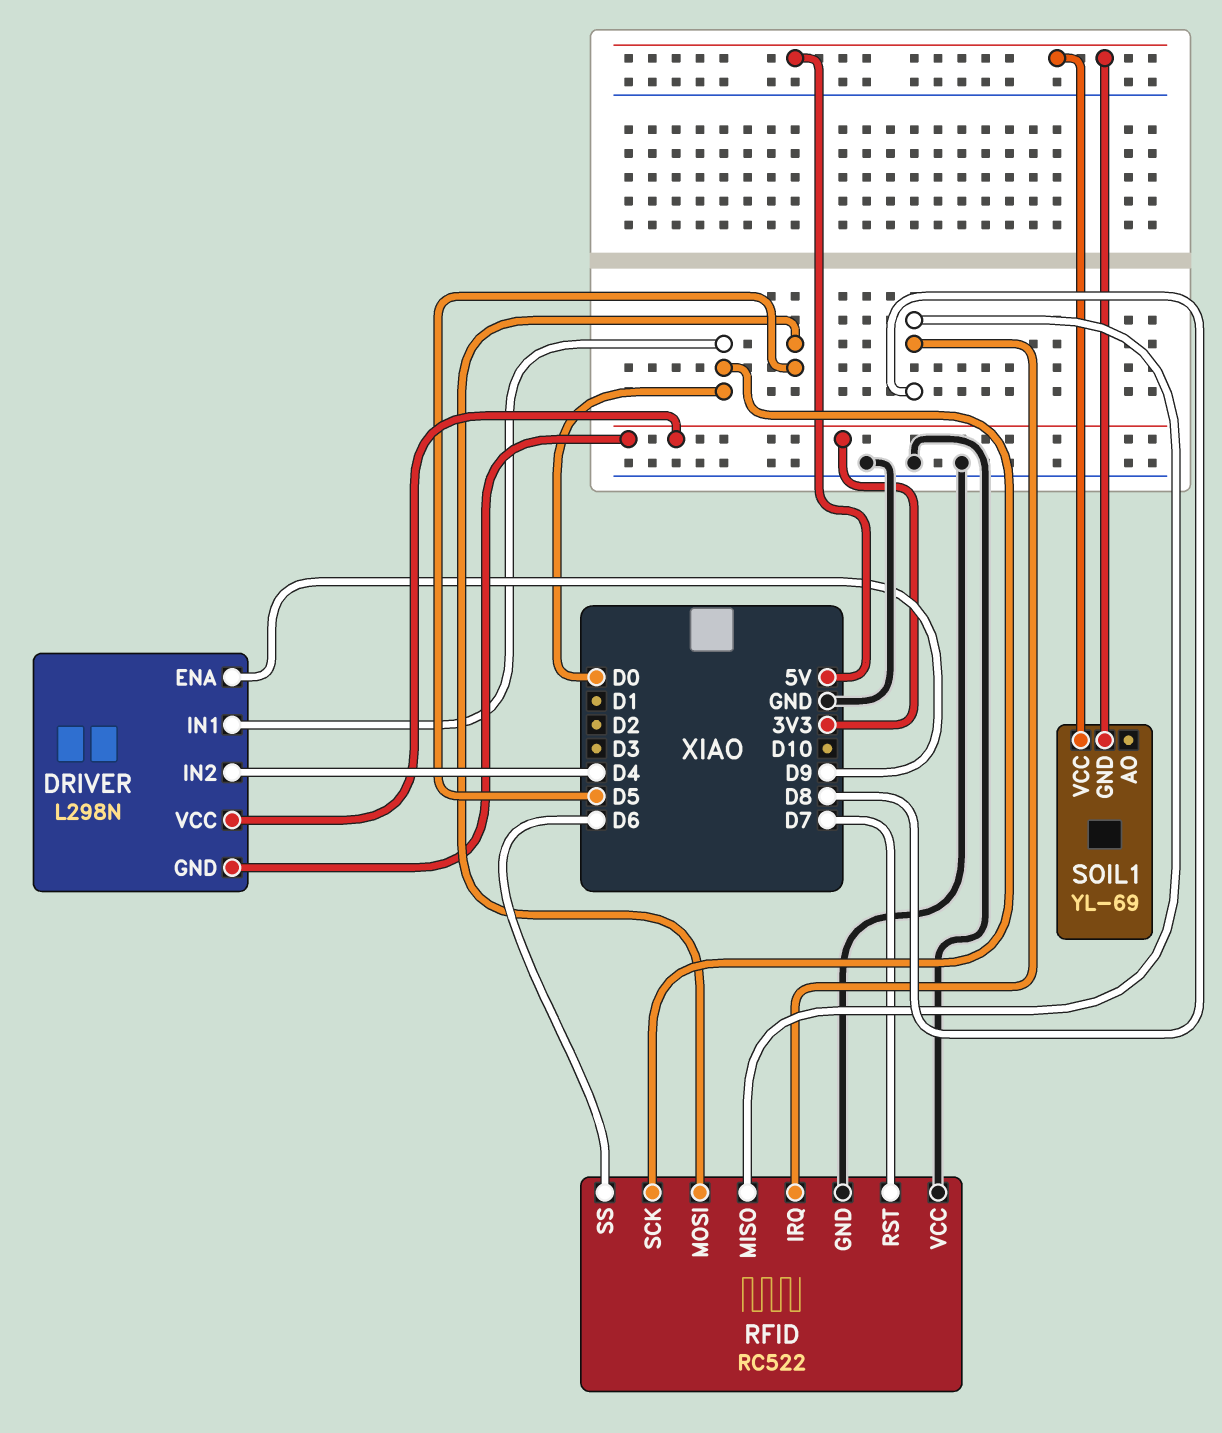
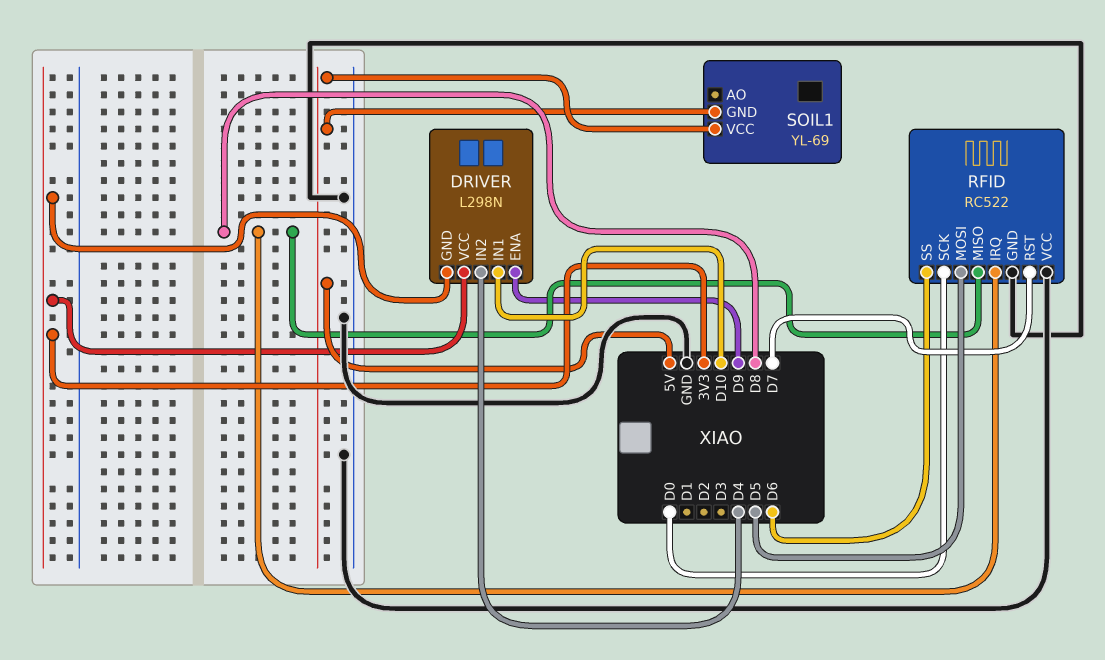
DRIVER pin IN1: D0 -> D10

